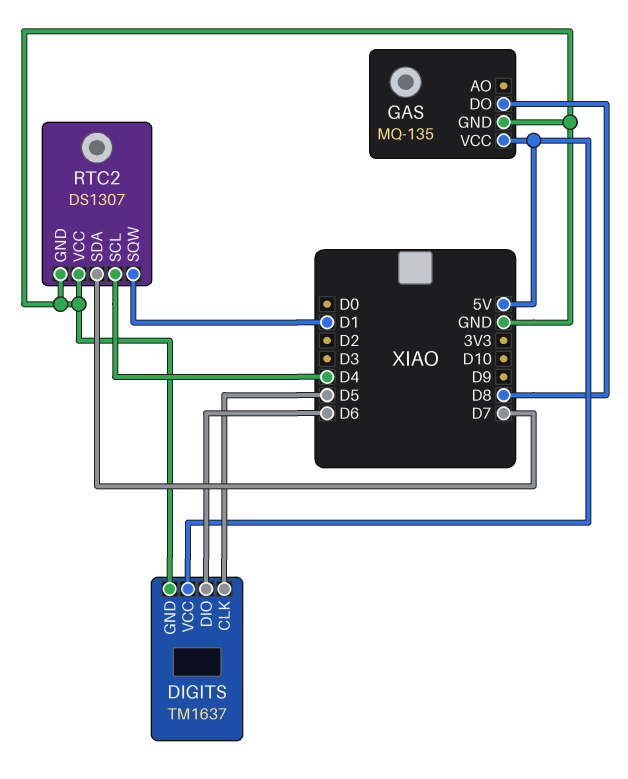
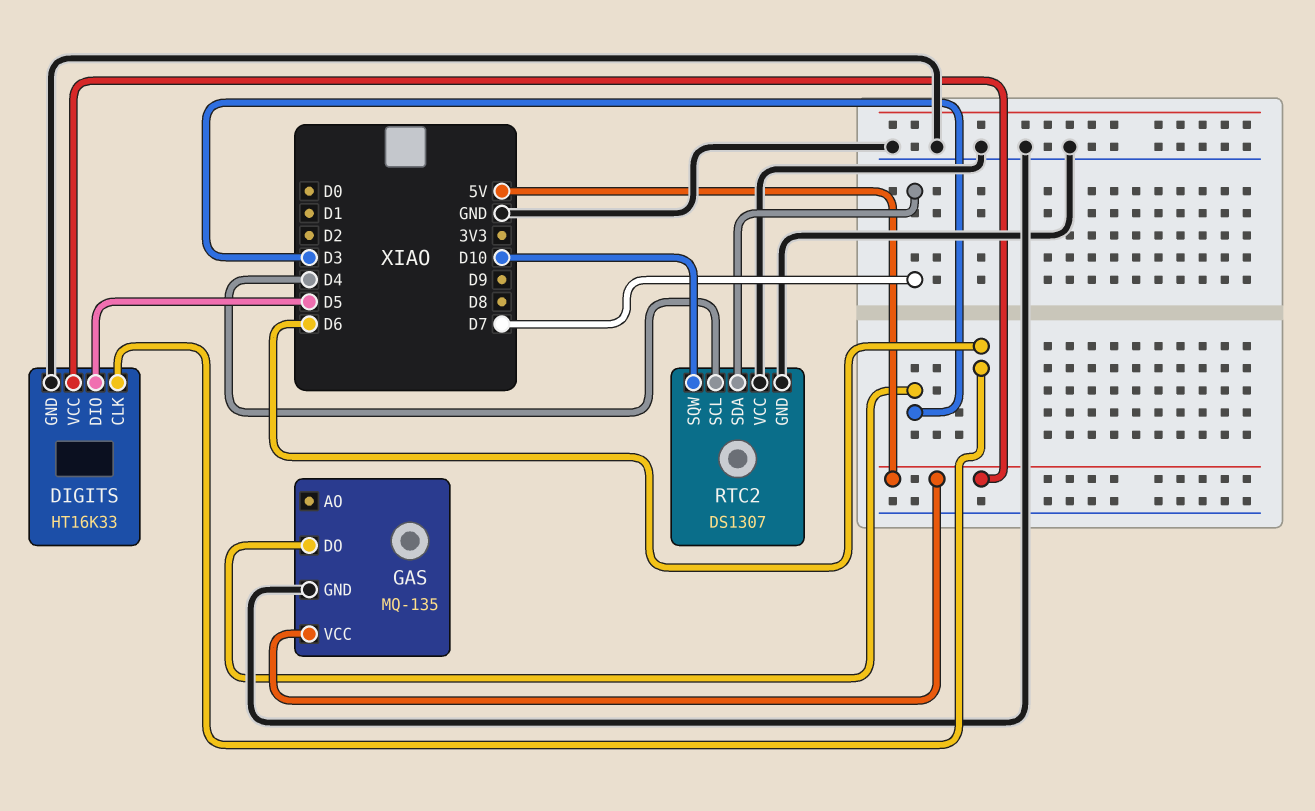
DIGITS: TM1637 -> HT16K33
DIGITS pin CLK: D5 -> D6
DIGITS pin DIO: D6 -> D5
GAS pin DO: D8 -> D3
RTC2 pin SQW: D1 -> D10

